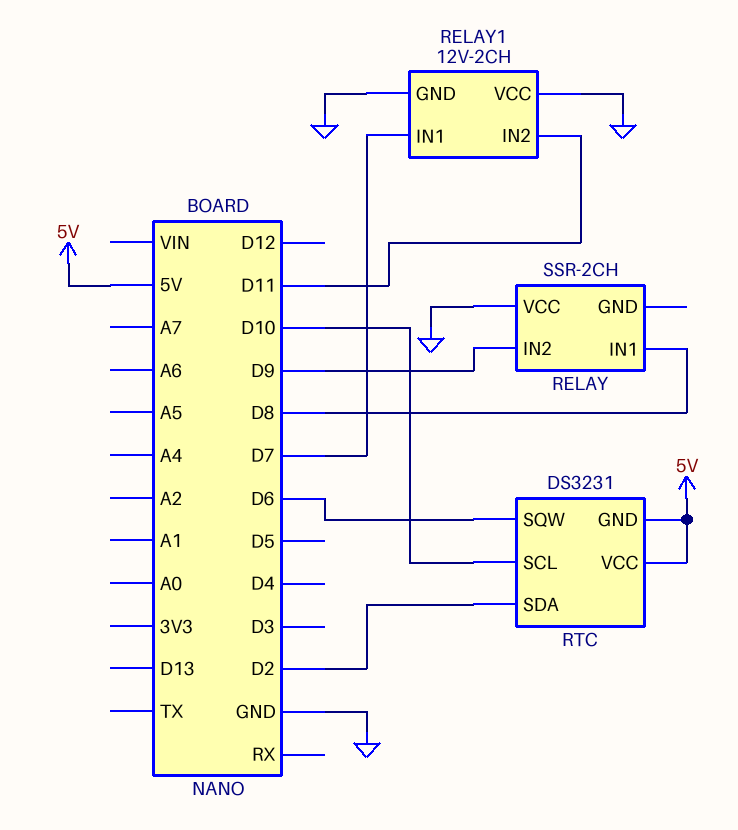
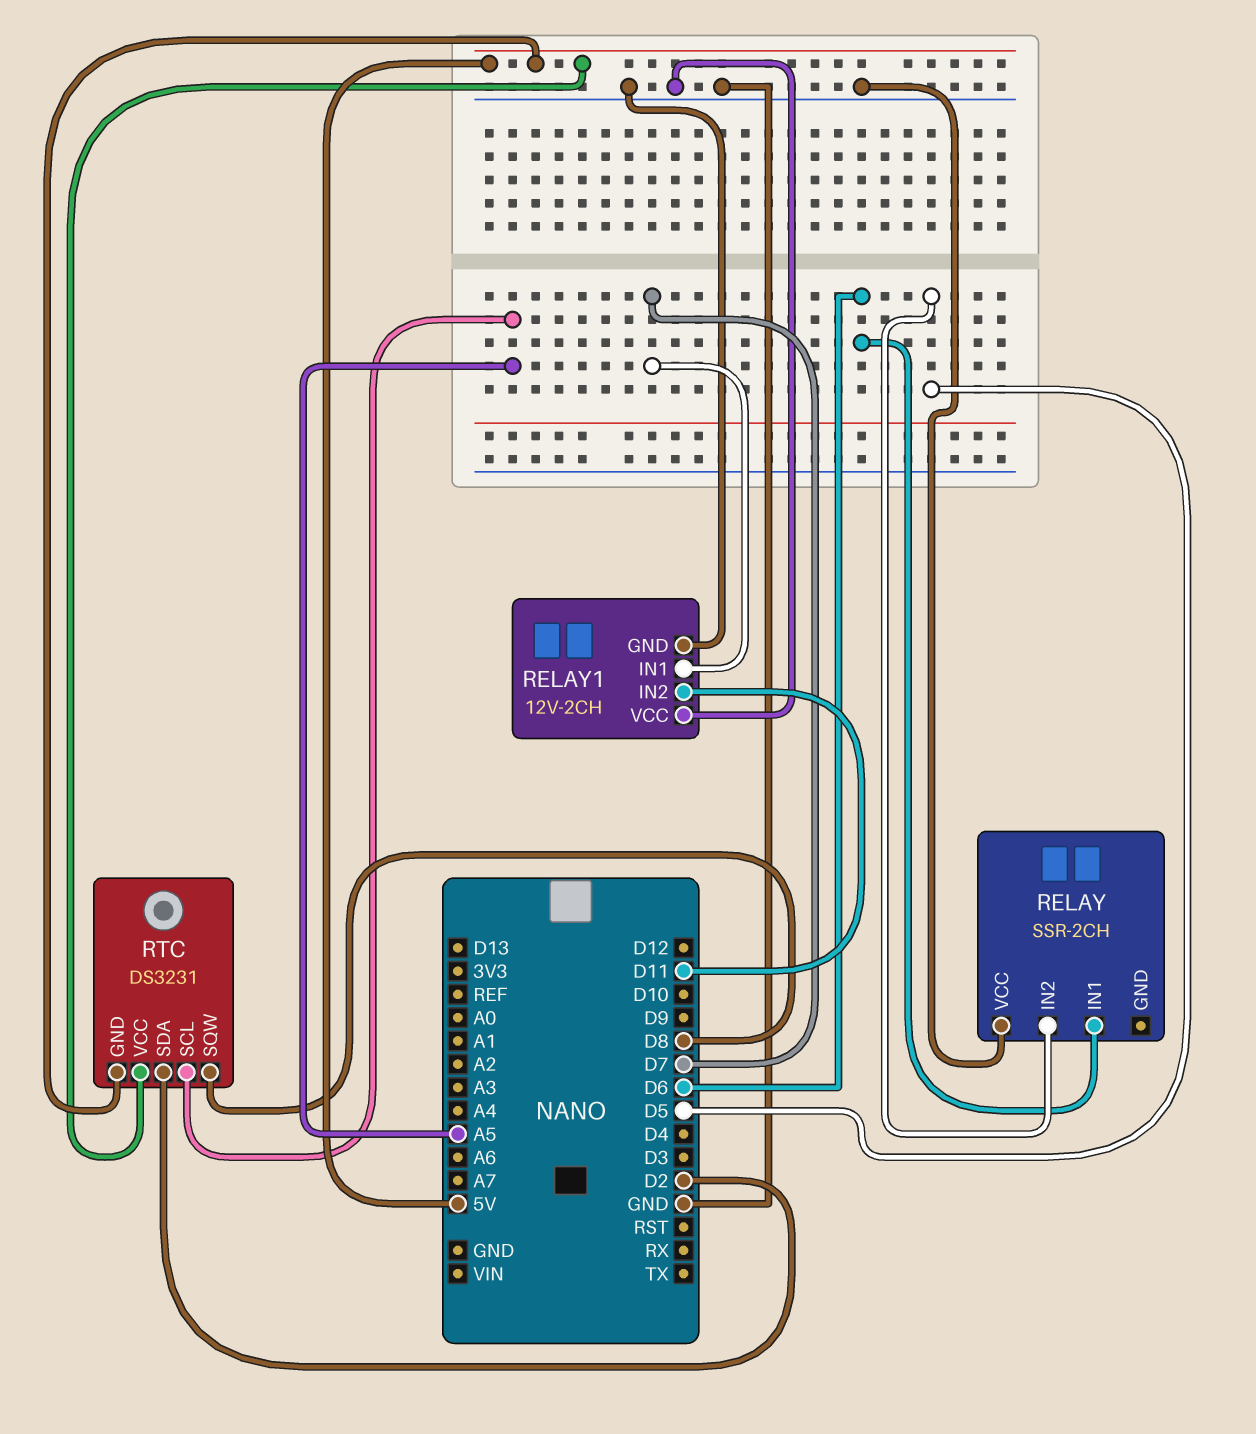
RELAY pin IN1: D8 -> D6
RELAY pin IN2: D9 -> D5
RTC pin SCL: D10 -> A5
RTC pin SQW: D6 -> D8

